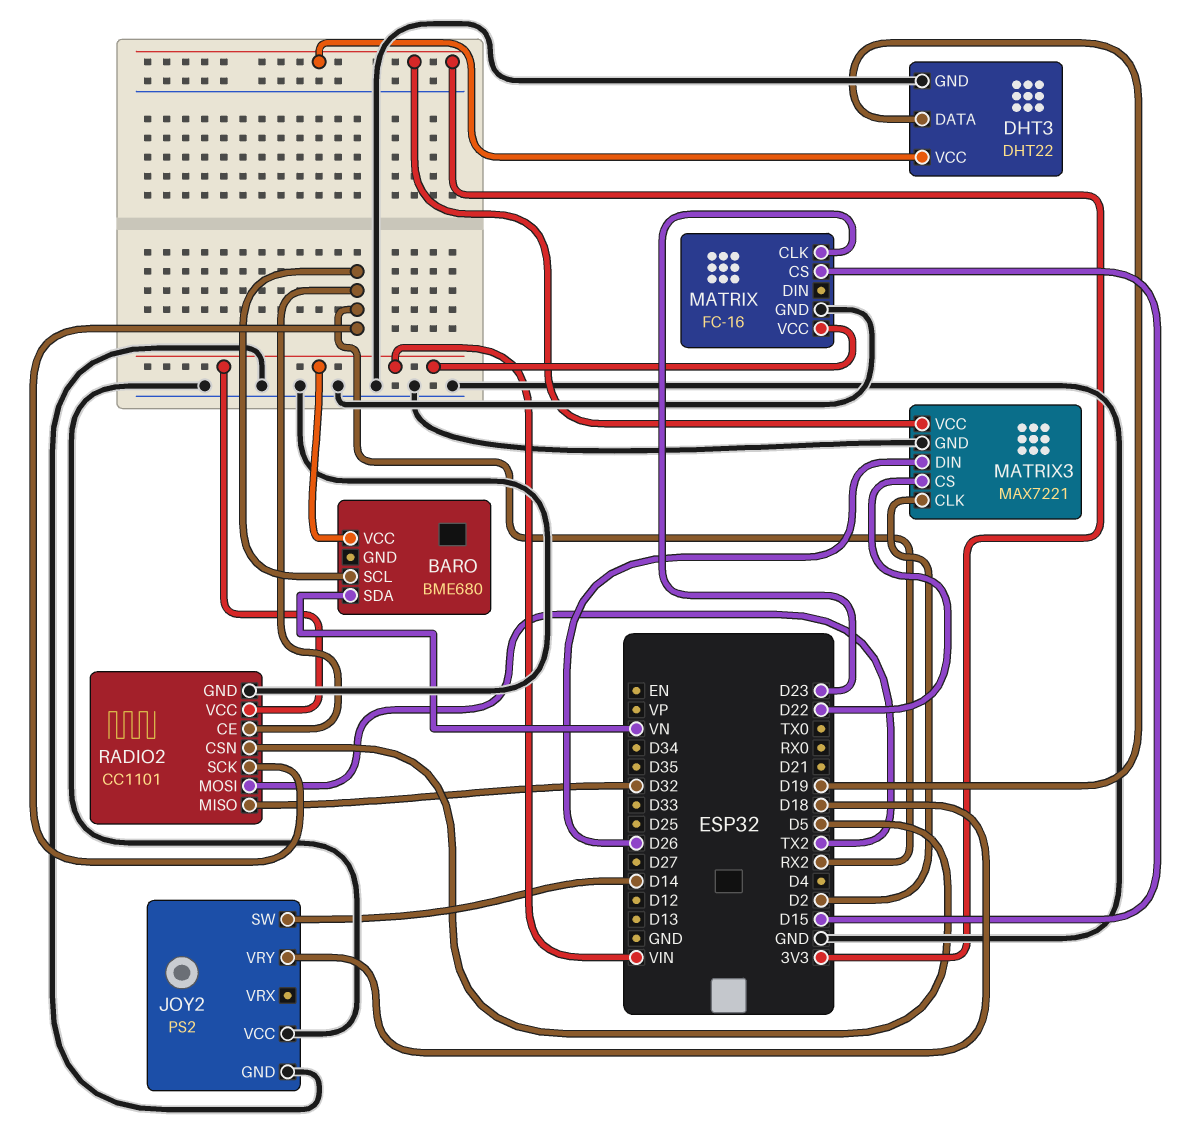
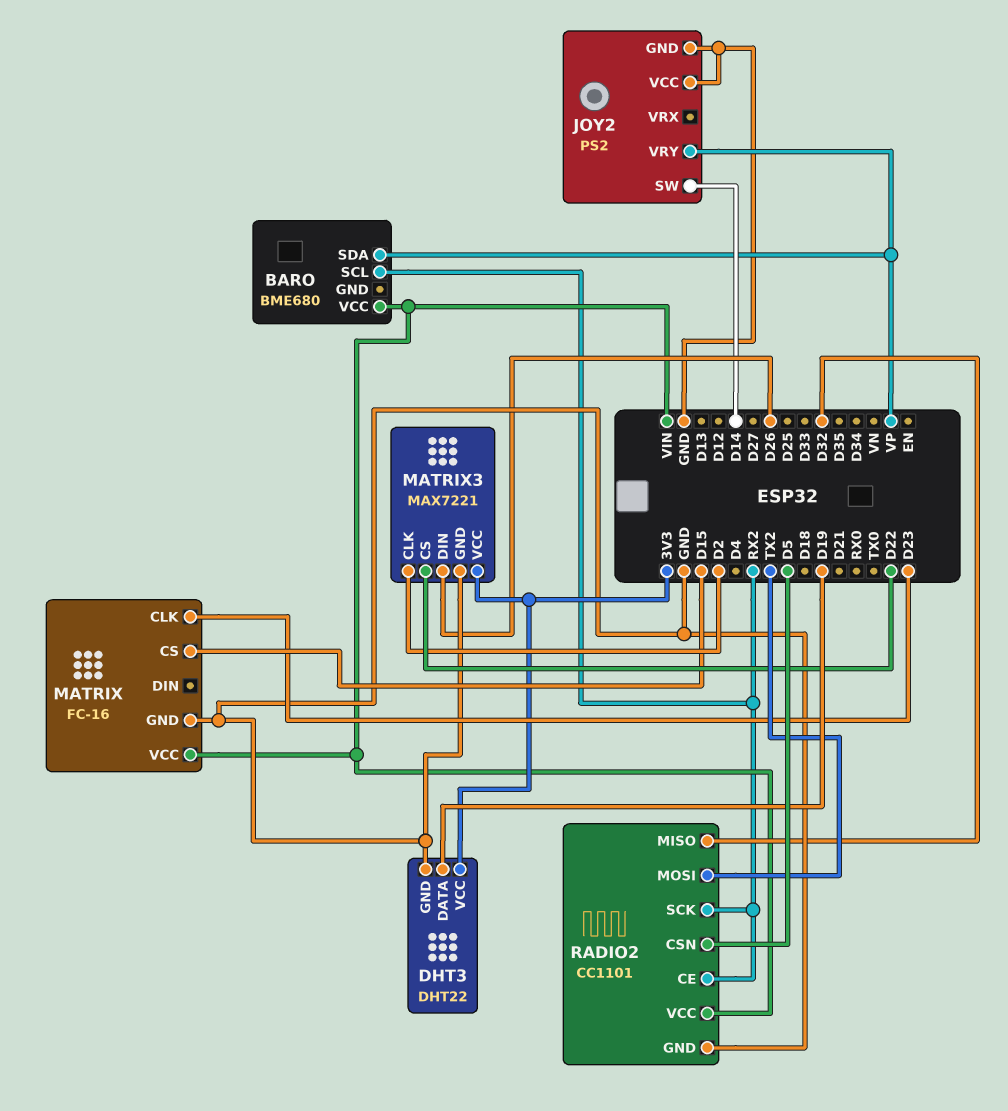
BARO pin SDA: VN -> VP
JOY2 pin VRY: D18 -> VP

